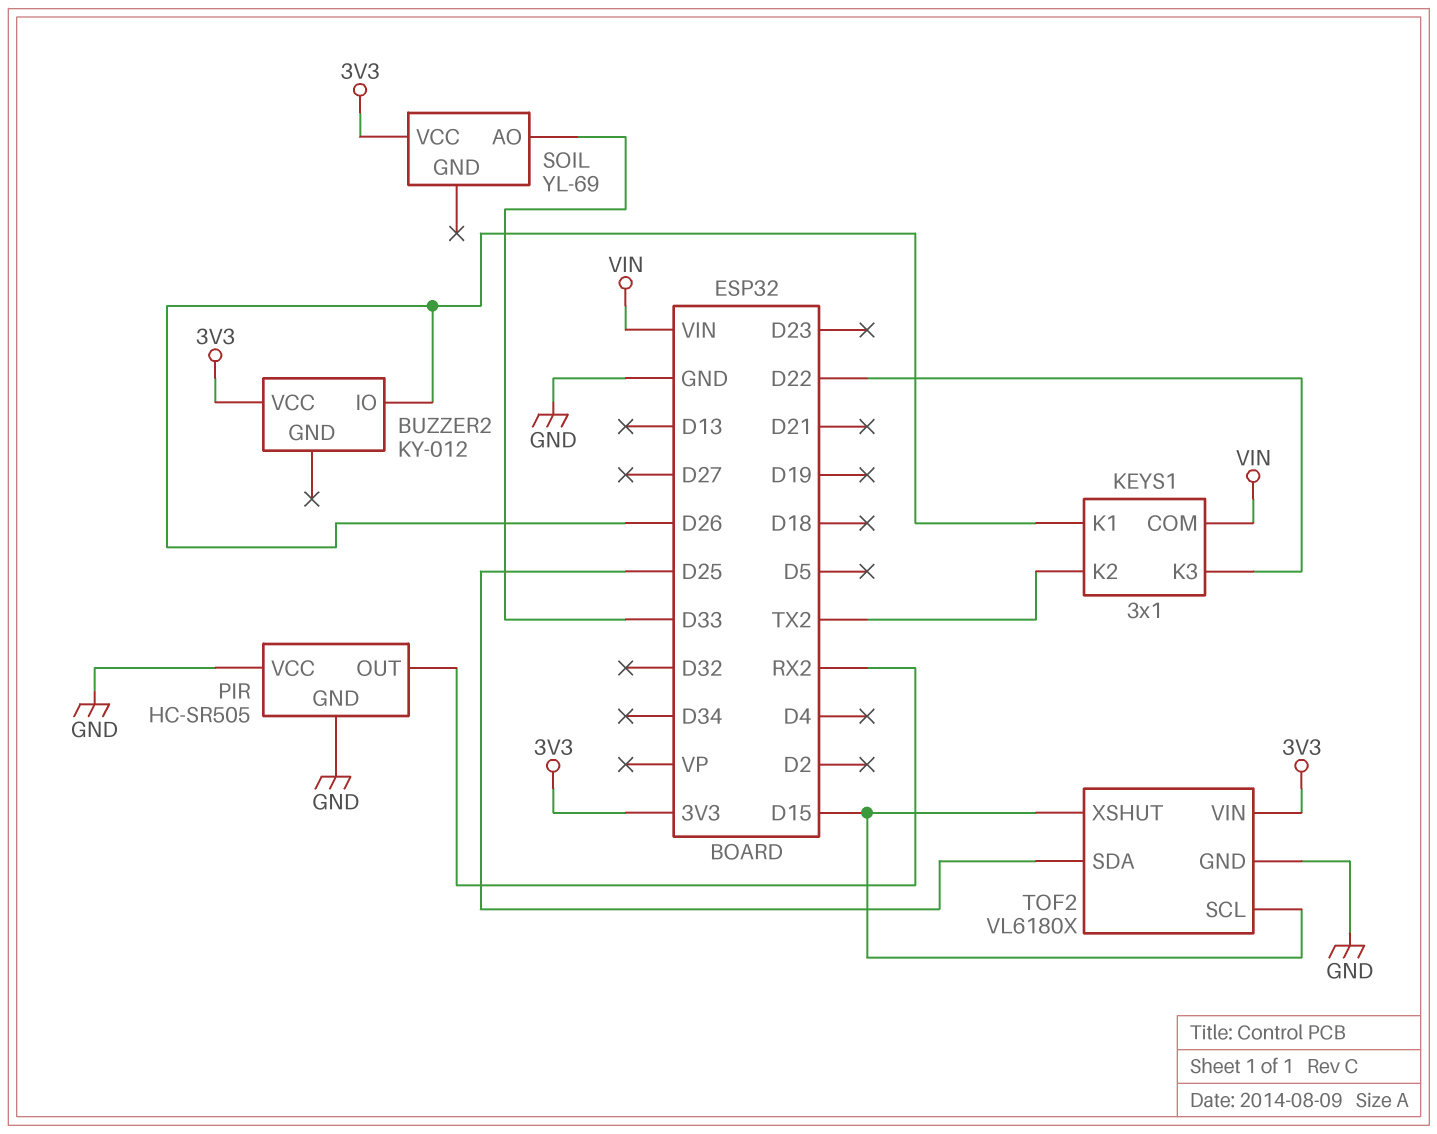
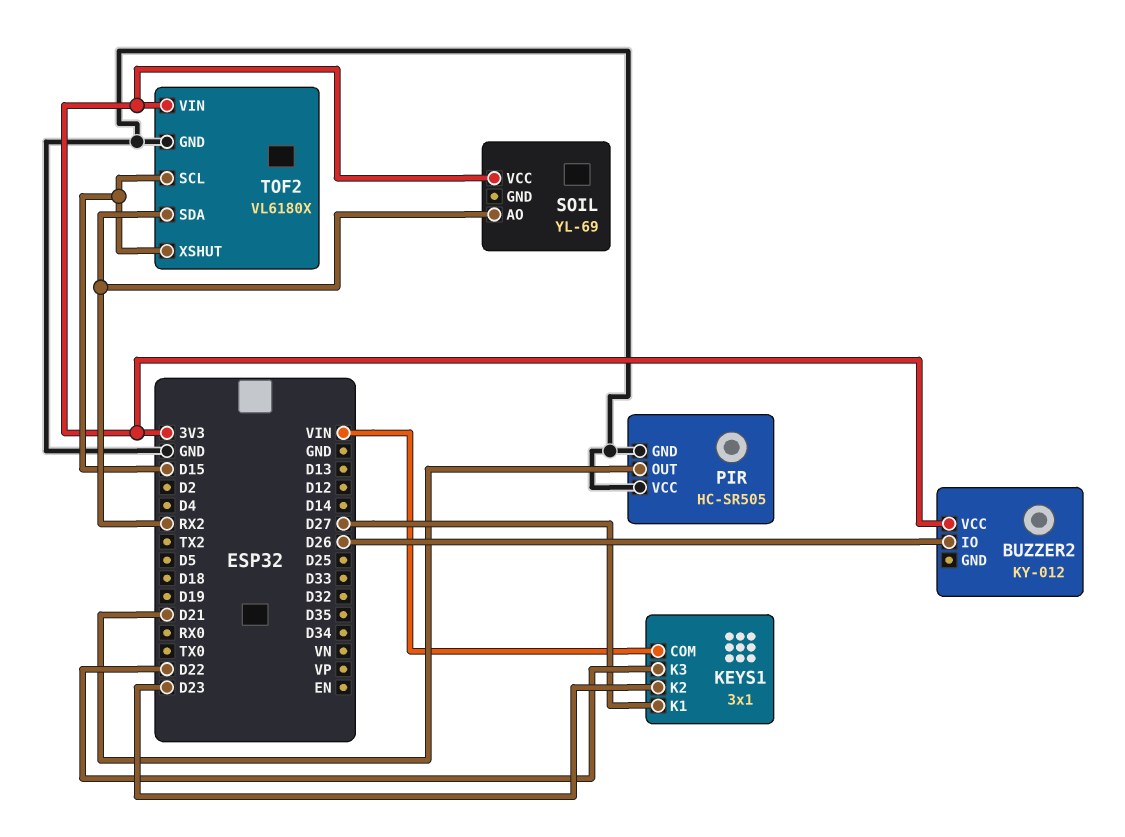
KEYS1 pin K1: D26 -> D27
KEYS1 pin K2: TX2 -> D23
PIR pin OUT: RX2 -> D21
SOIL pin AO: D33 -> RX2
TOF2 pin SDA: D25 -> RX2

